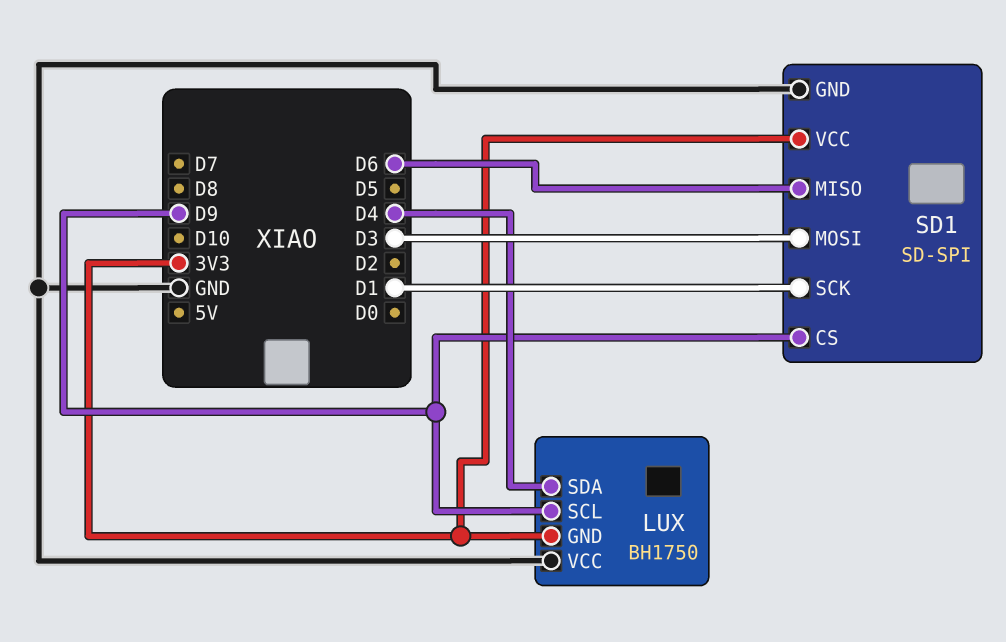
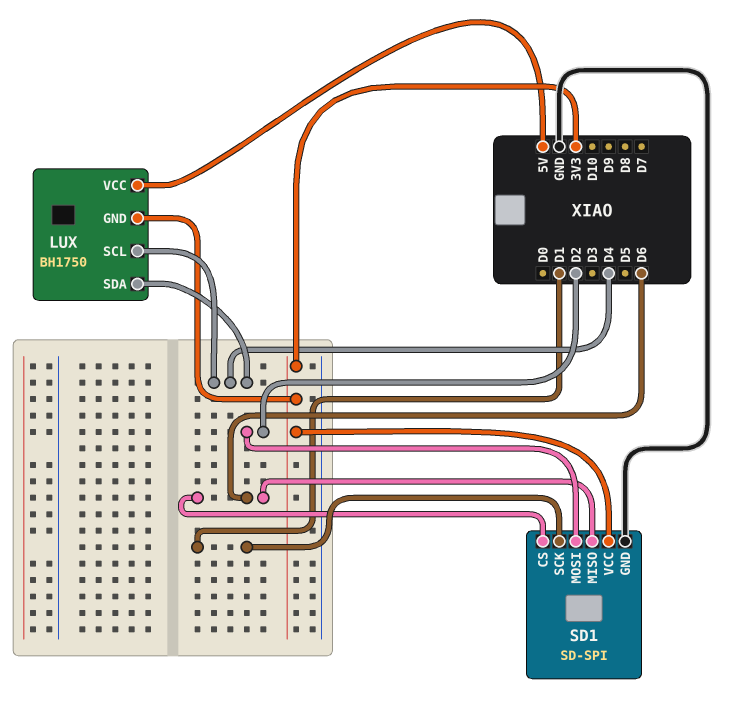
LUX pin SCL: D9 -> D4
LUX pin VCC: GND -> 5V
SD1 pin CS: D9 -> D6
SD1 pin MOSI: D3 -> D2

